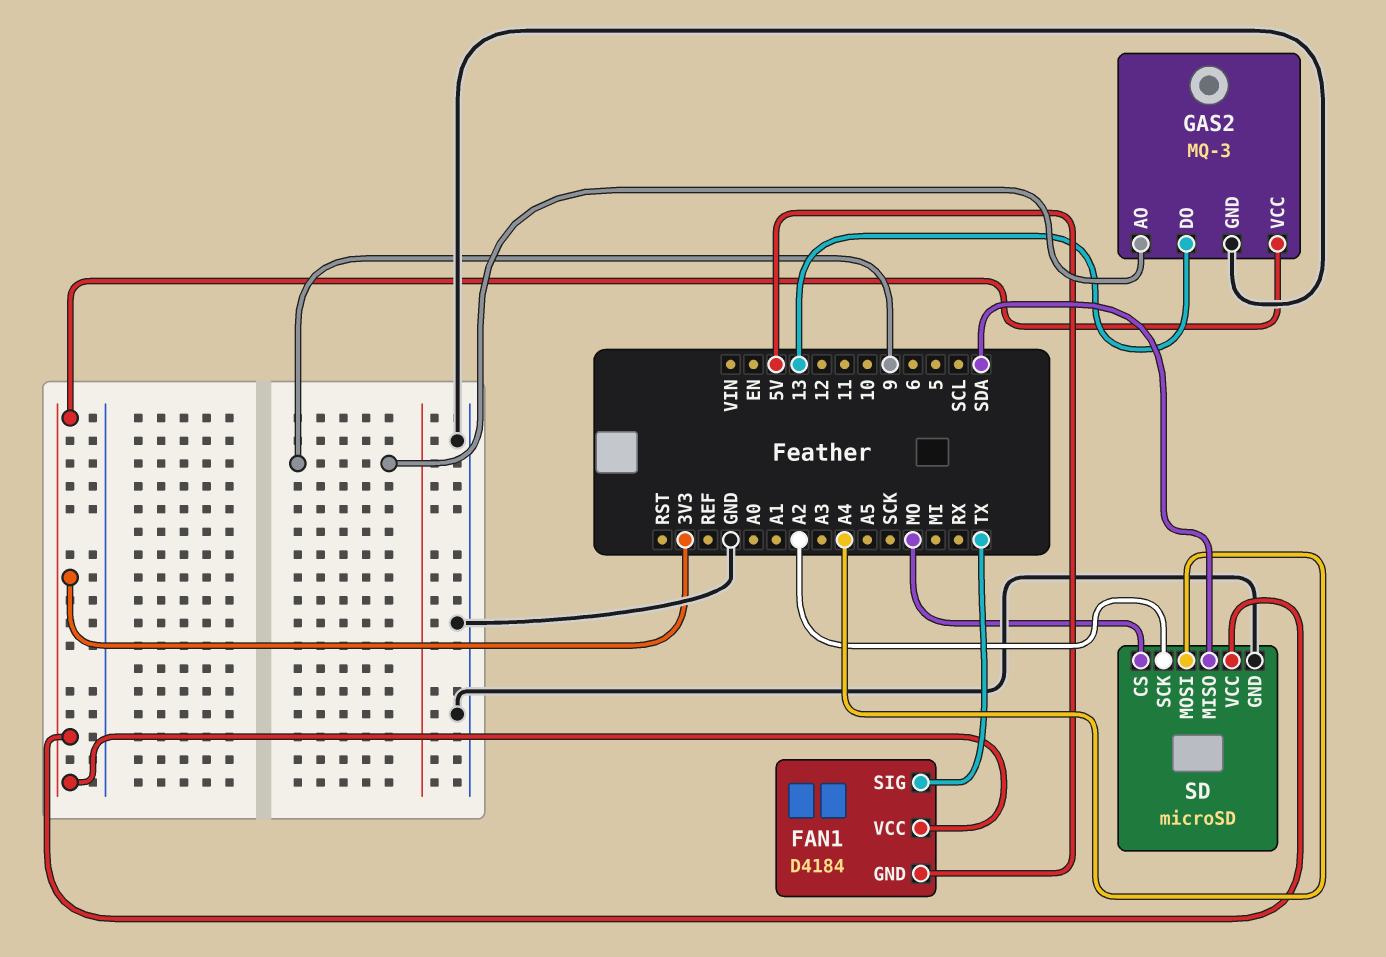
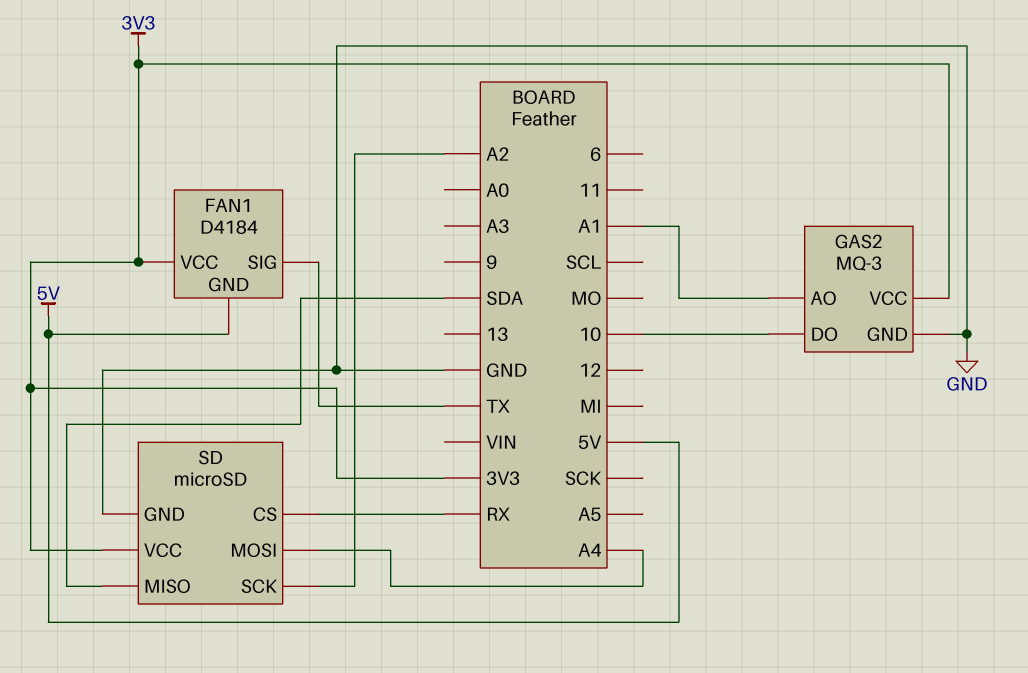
GAS2 pin AO: 9 -> A1
GAS2 pin DO: 13 -> 10
SD pin CS: MO -> RX

